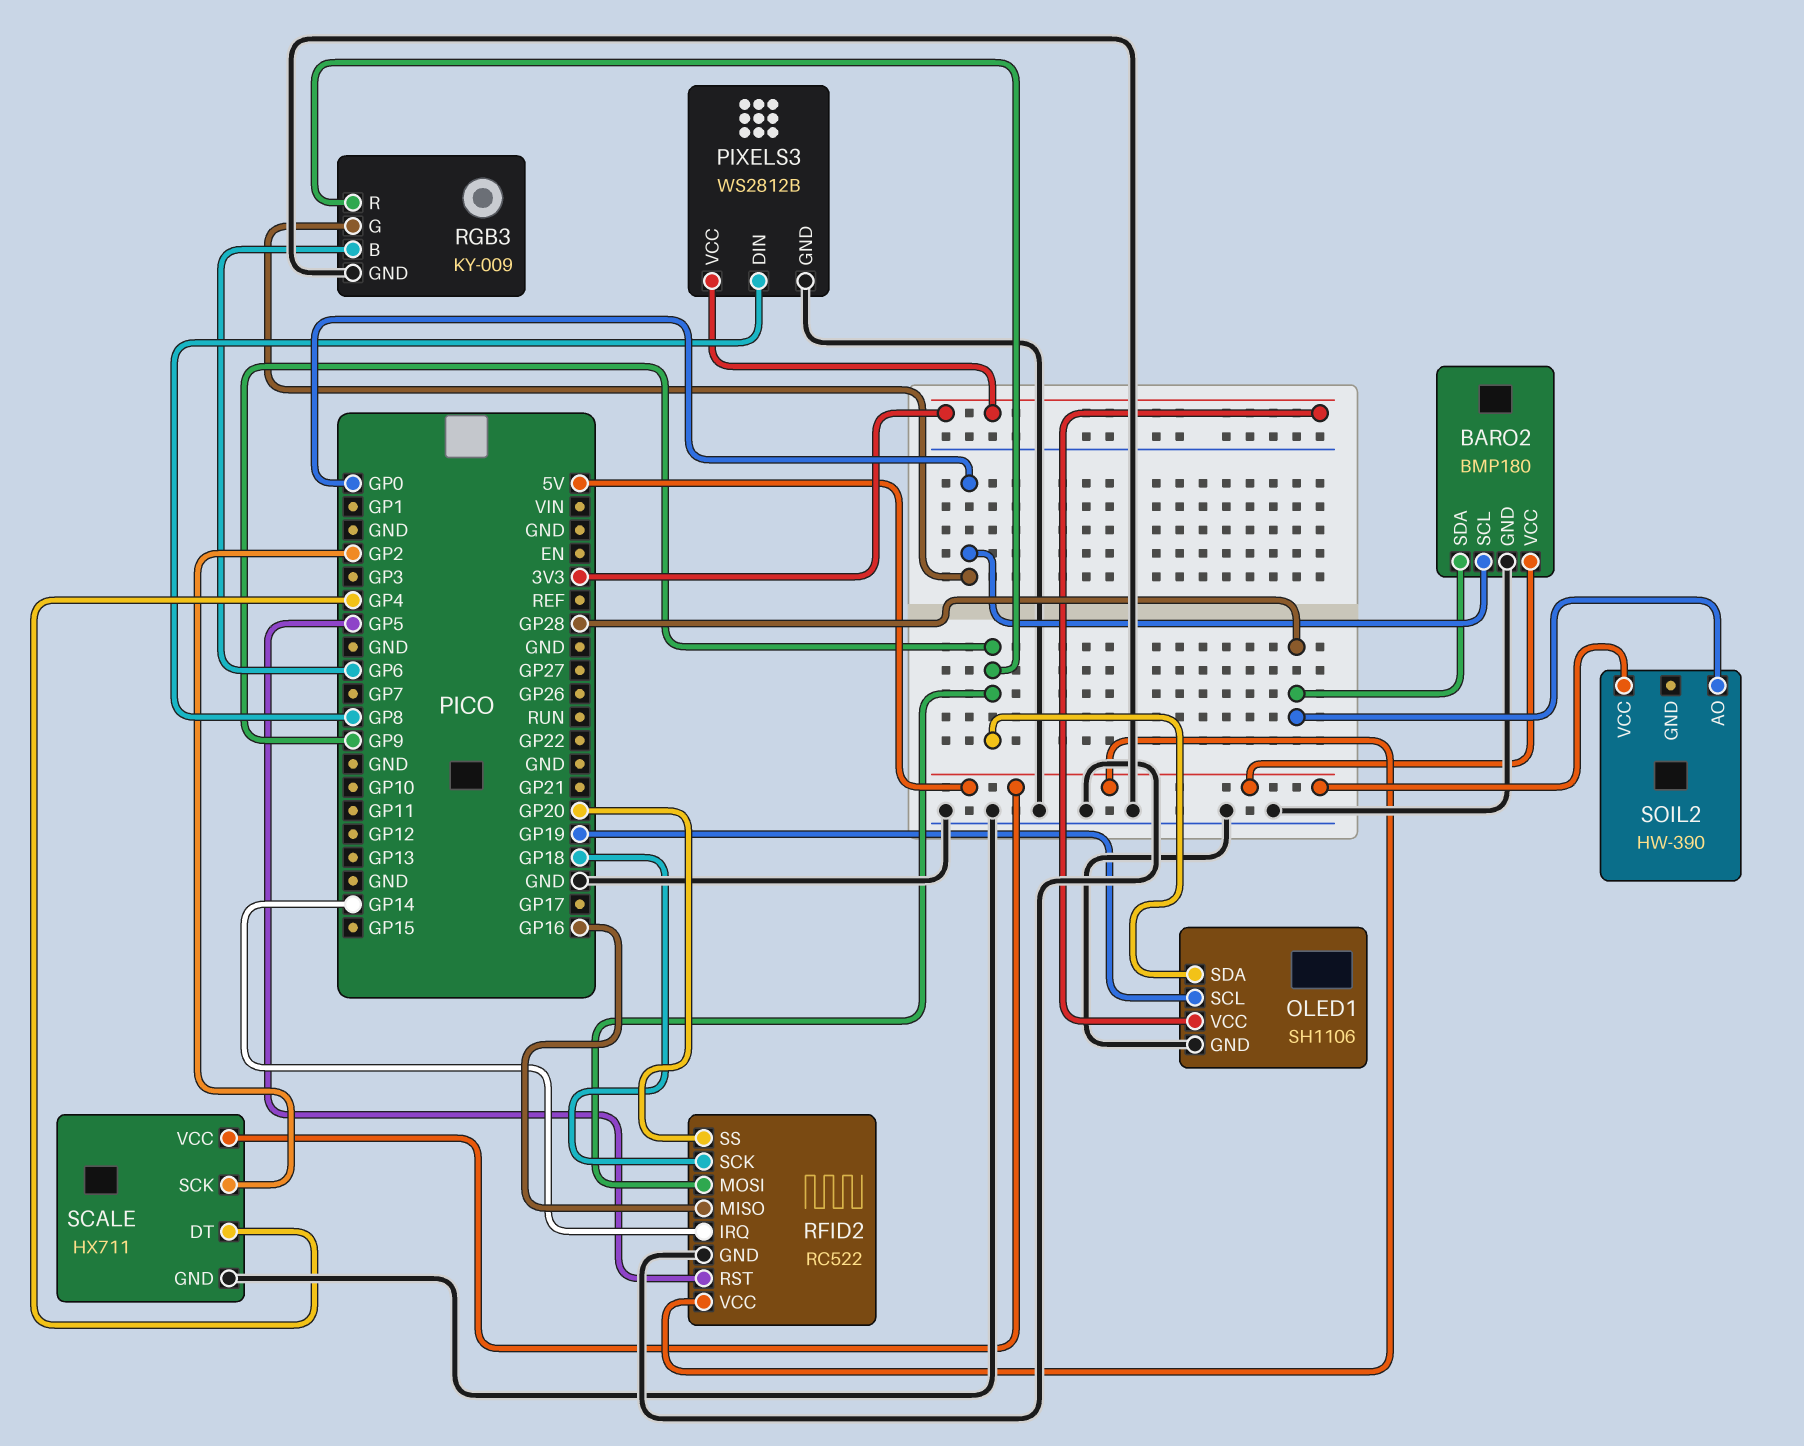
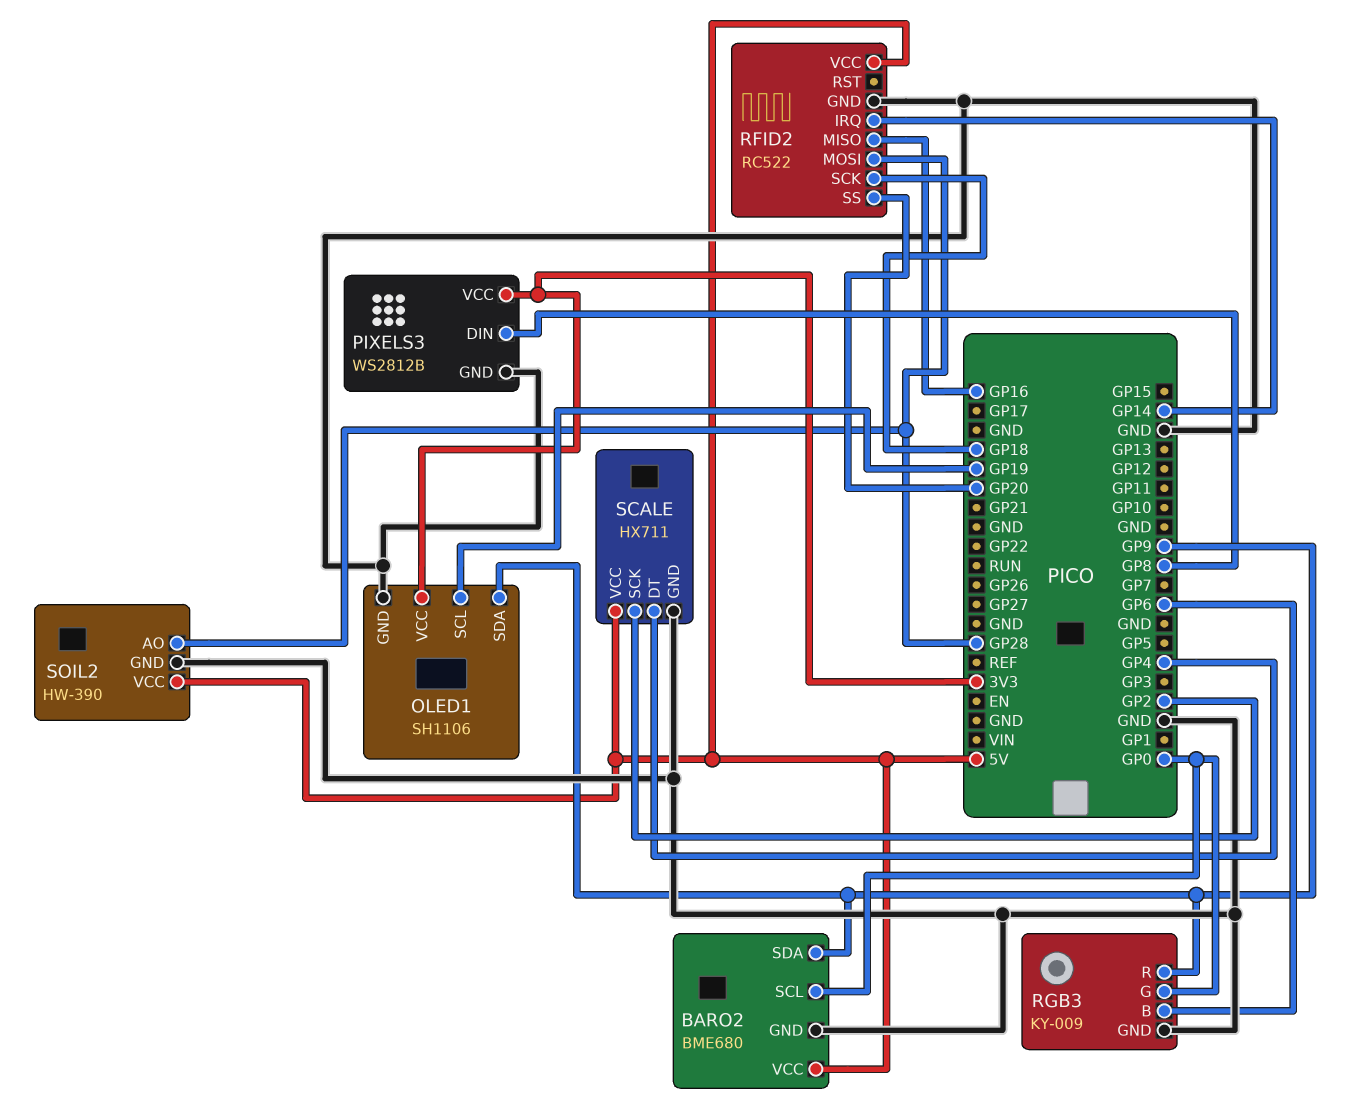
BARO2: BMP180 -> BME680
BARO2 pin SDA: GP28 -> GP9
RFID2 pin MOSI: GP9 -> GP28
RFID2 pin RST: GP5 -> none
SOIL2 pin GND: none -> GND

